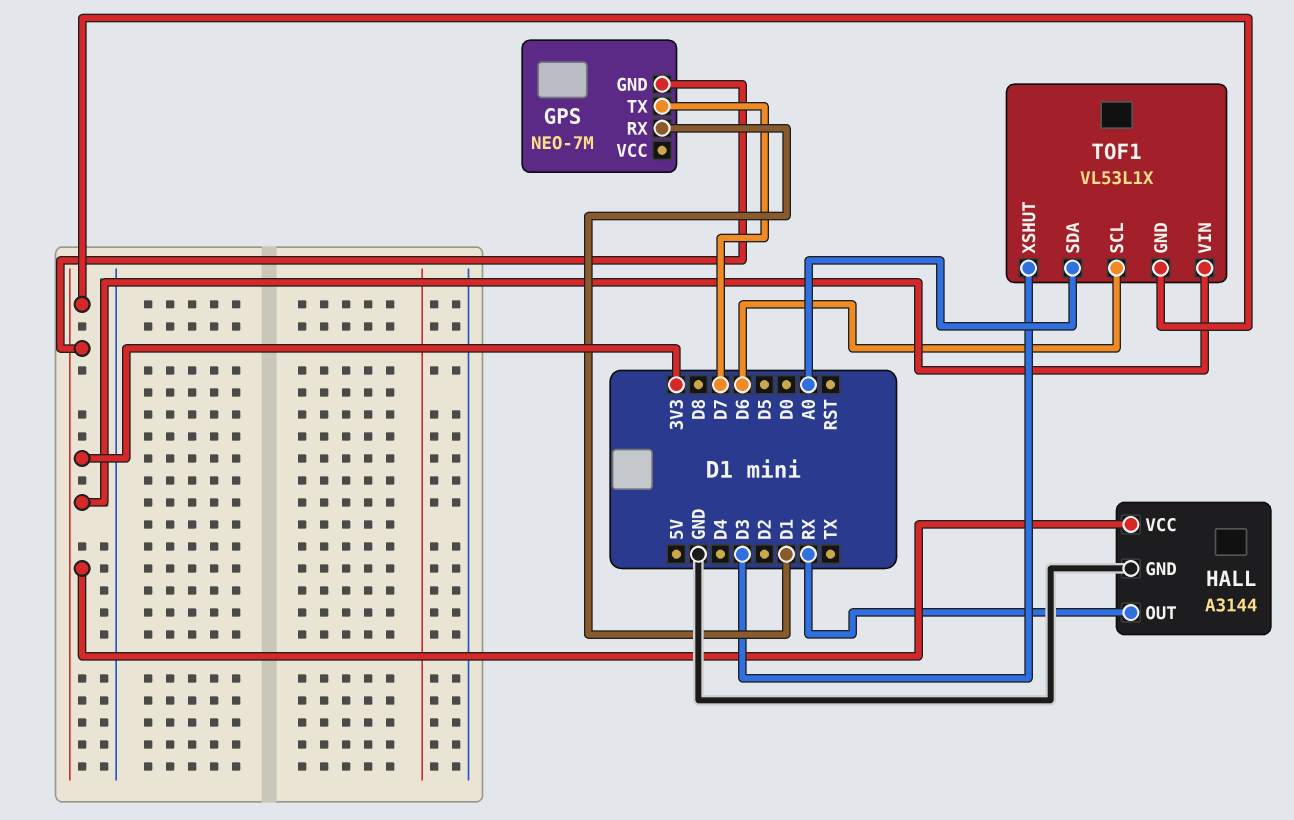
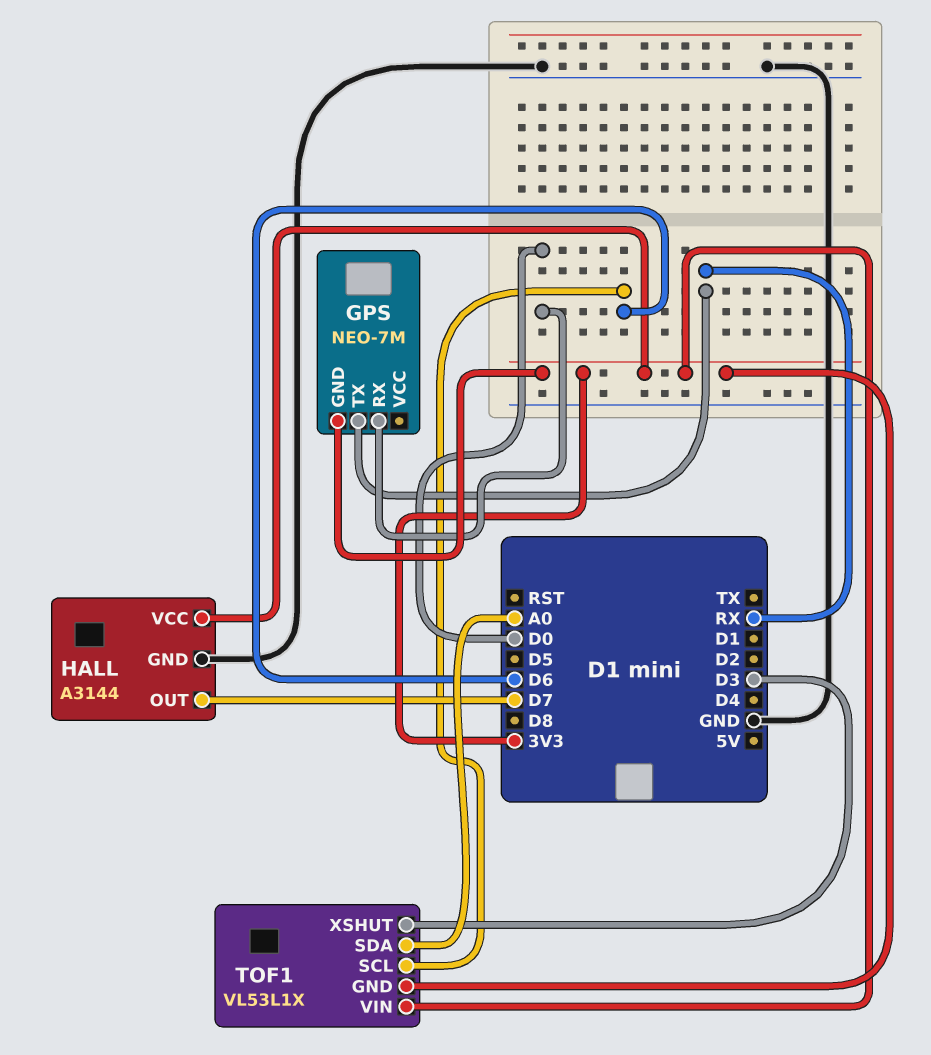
GPS pin RX: D1 -> D0
GPS pin TX: D7 -> RX
HALL pin OUT: RX -> D7

